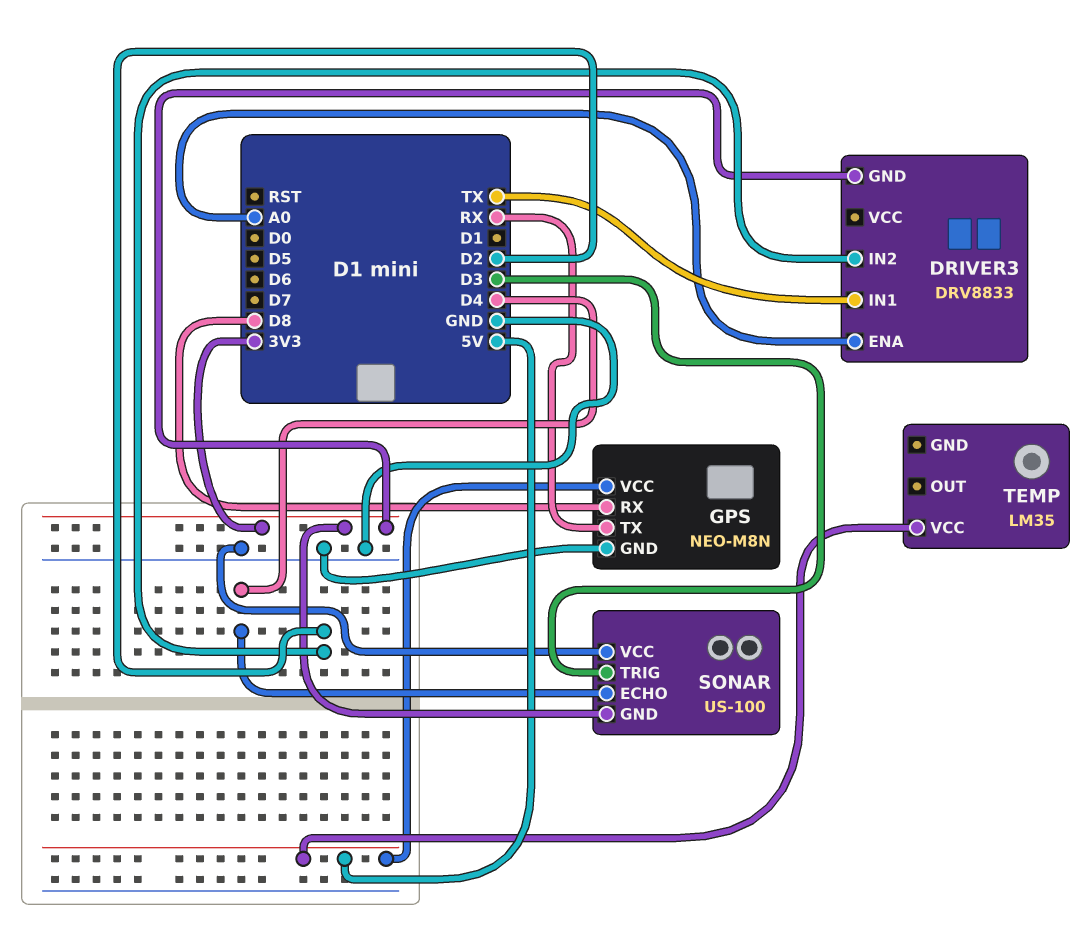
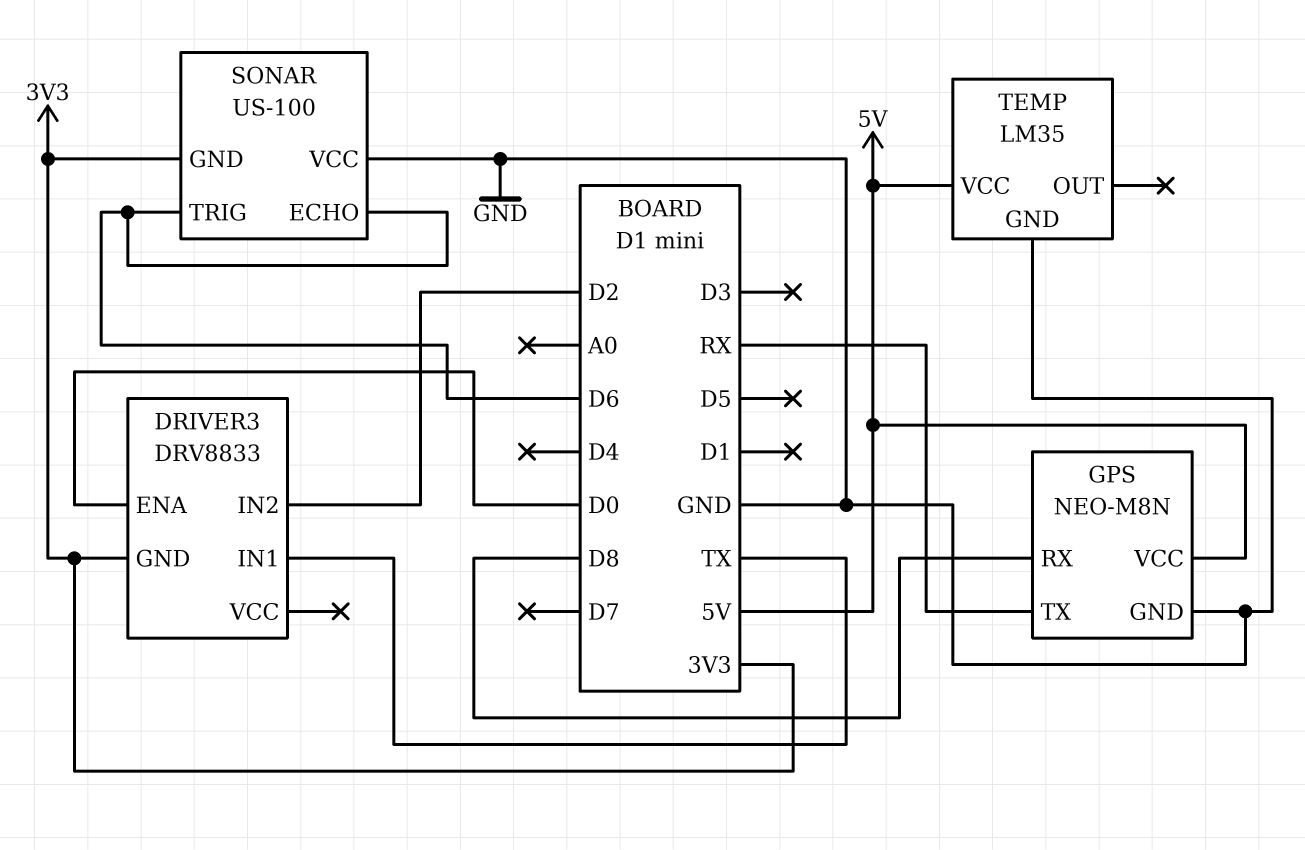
DRIVER3 pin ENA: A0 -> D0
SONAR pin ECHO: D4 -> D6
SONAR pin TRIG: D3 -> D6
TEMP pin GND: none -> GND

